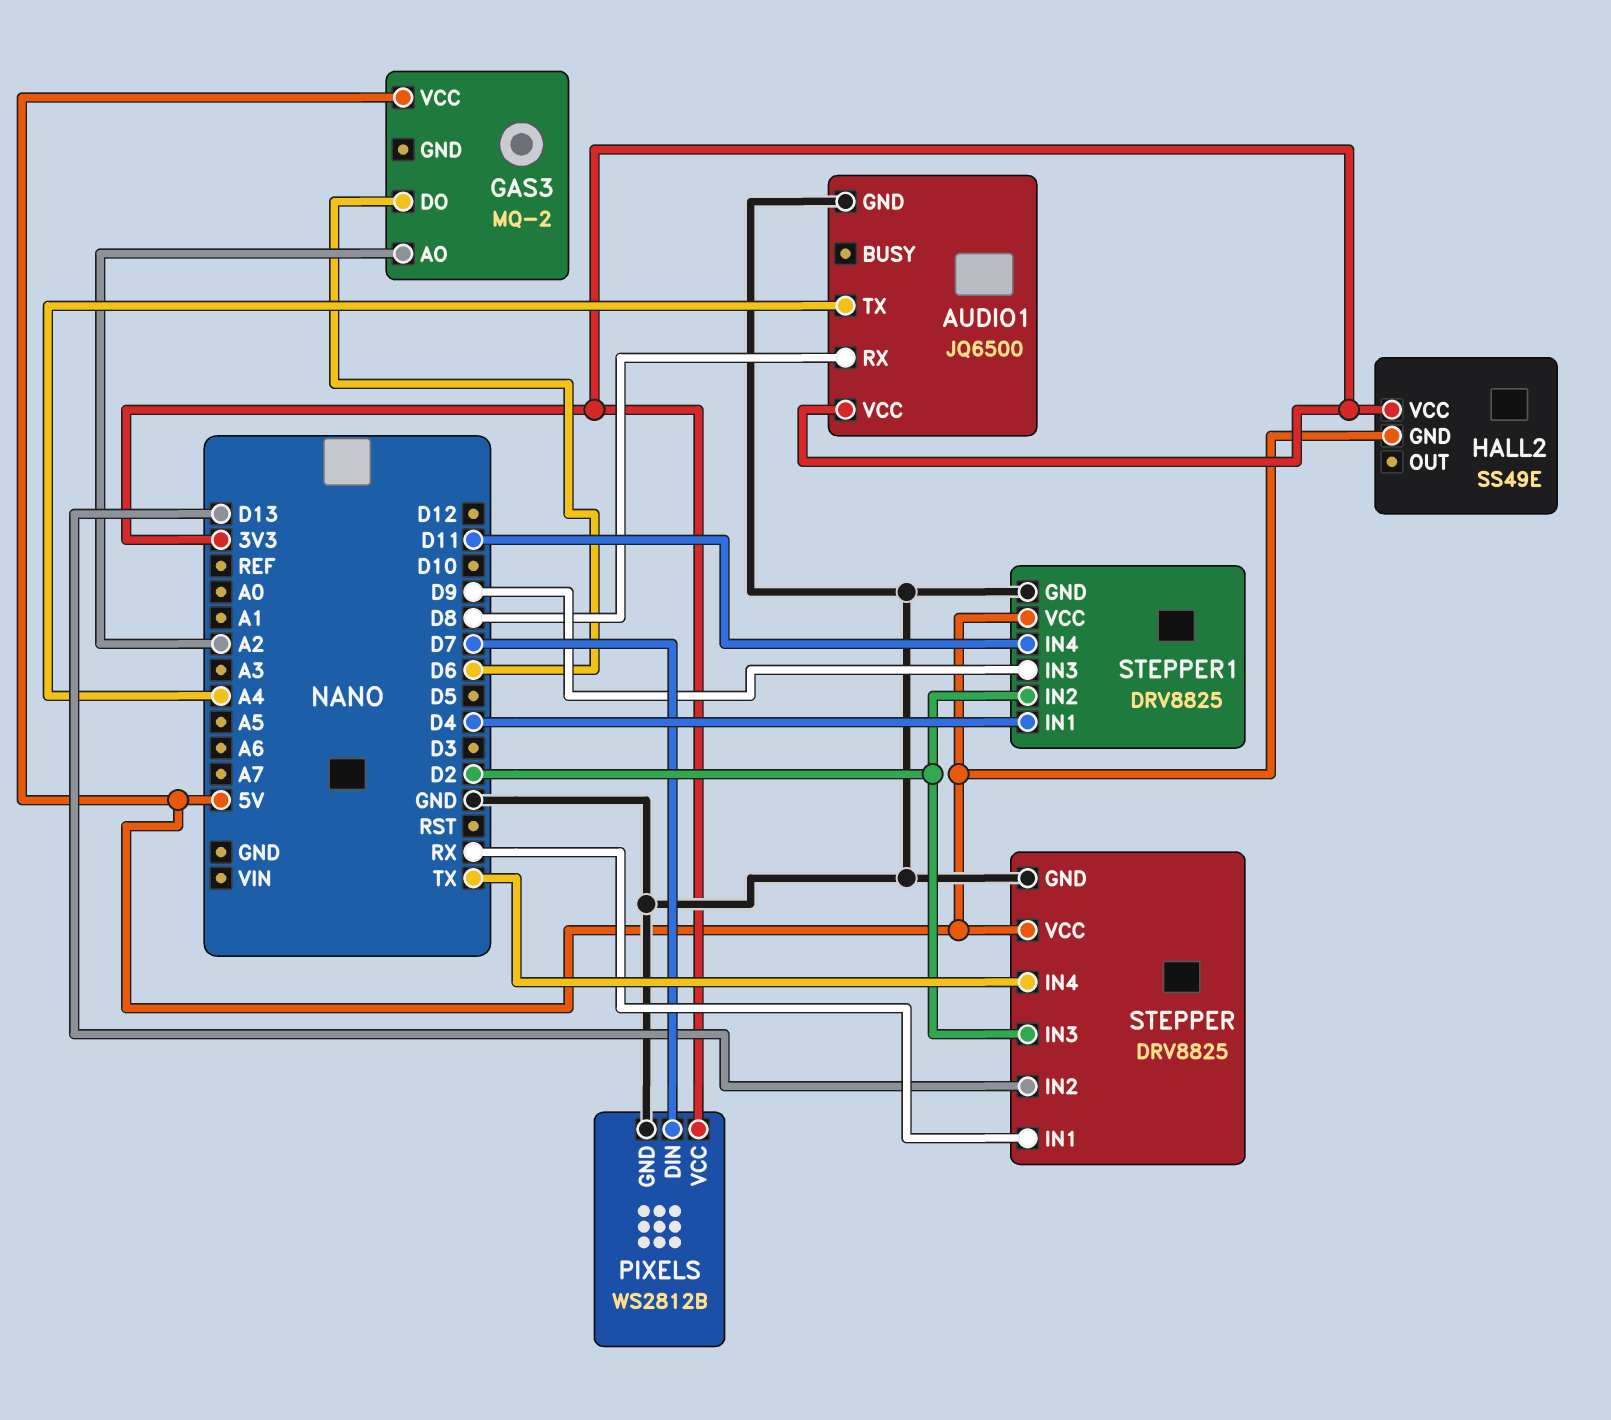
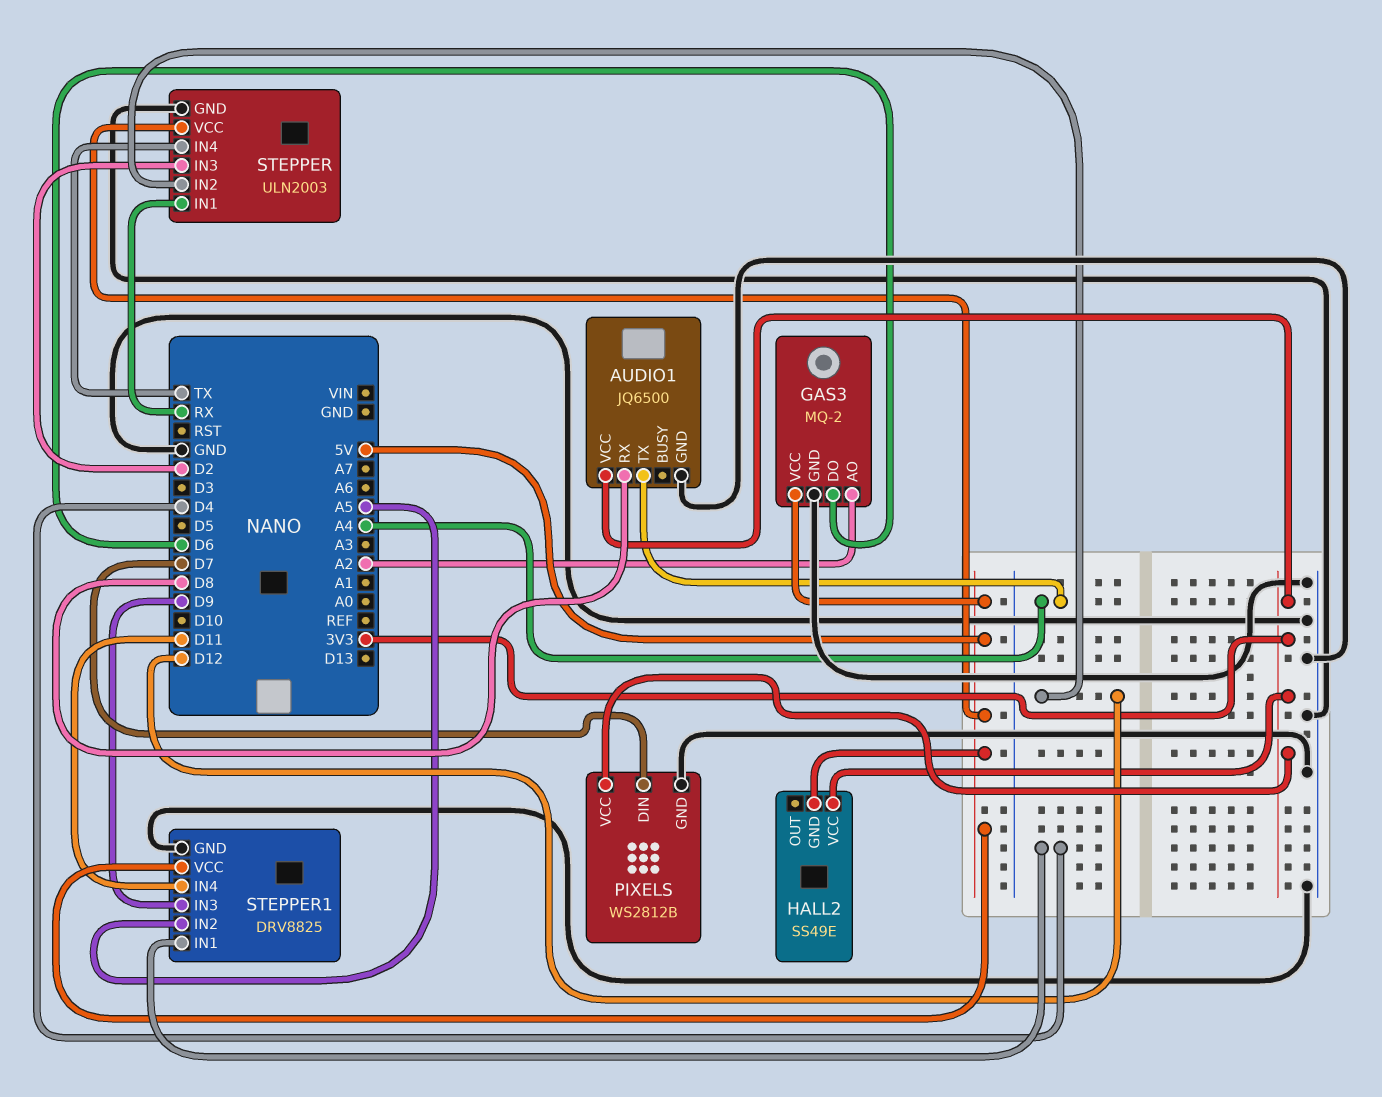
GAS3 pin GND: none -> GND
STEPPER: DRV8825 -> ULN2003
STEPPER pin IN2: D13 -> D12
STEPPER1 pin IN2: D2 -> A5

